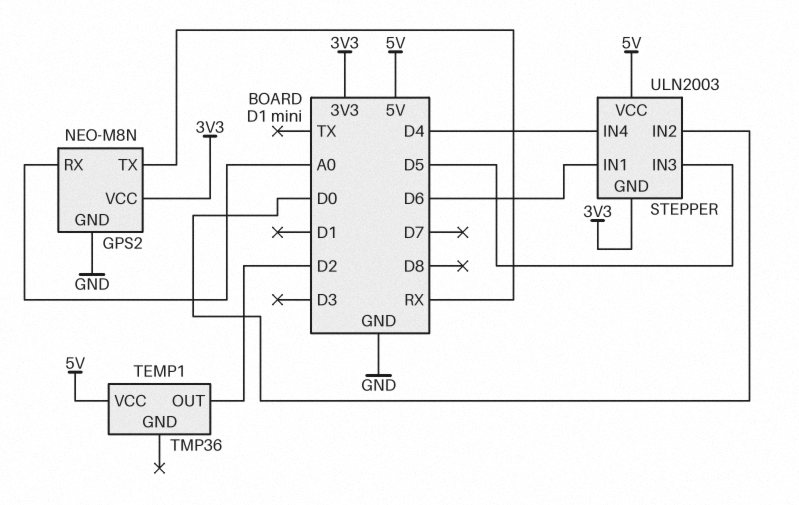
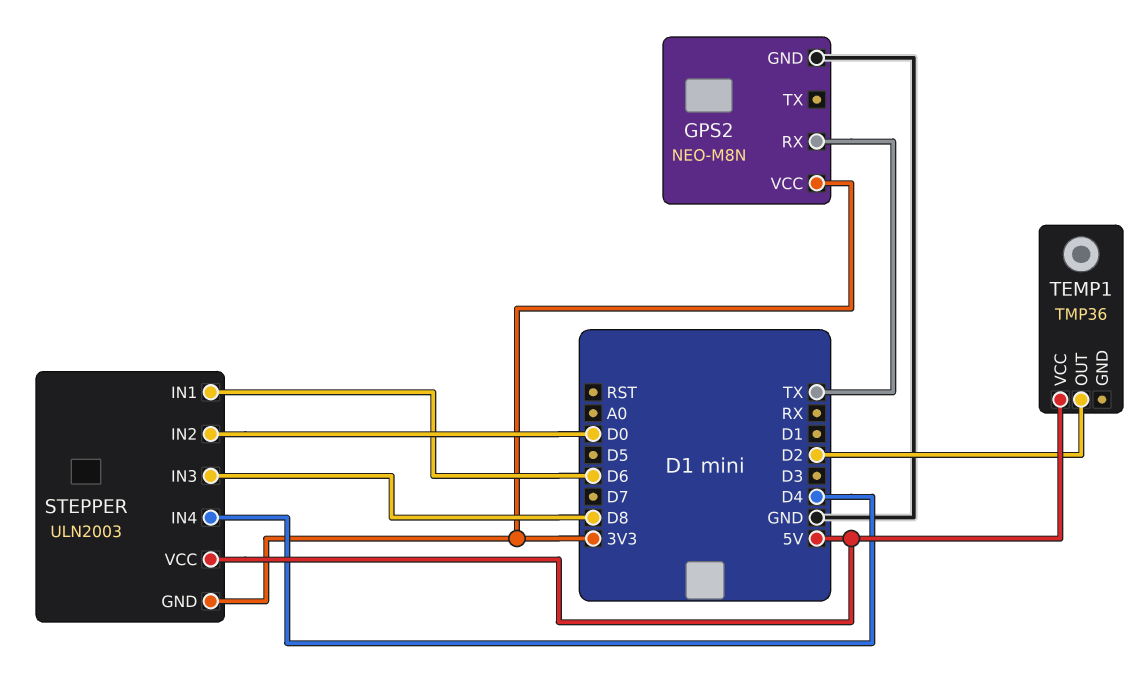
GPS2 pin RX: A0 -> TX
GPS2 pin TX: RX -> none
STEPPER pin IN3: D5 -> D8

